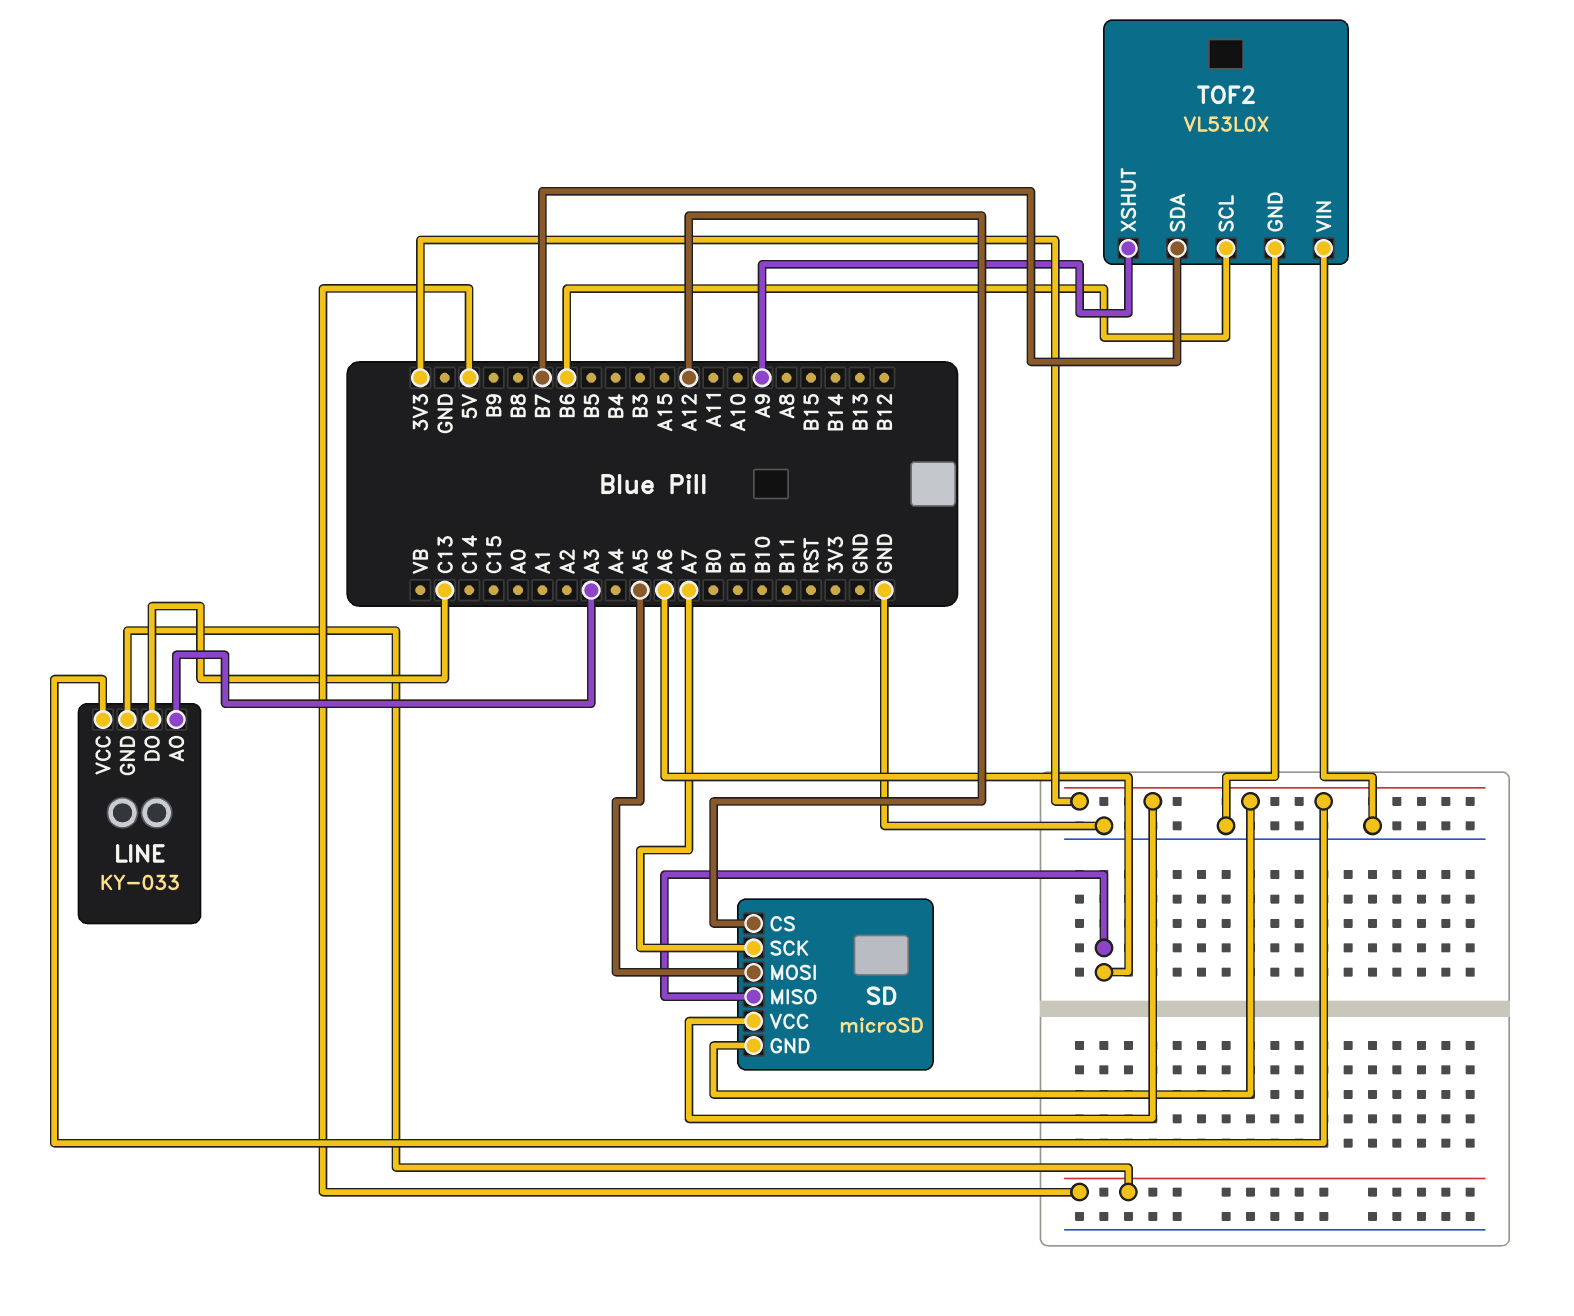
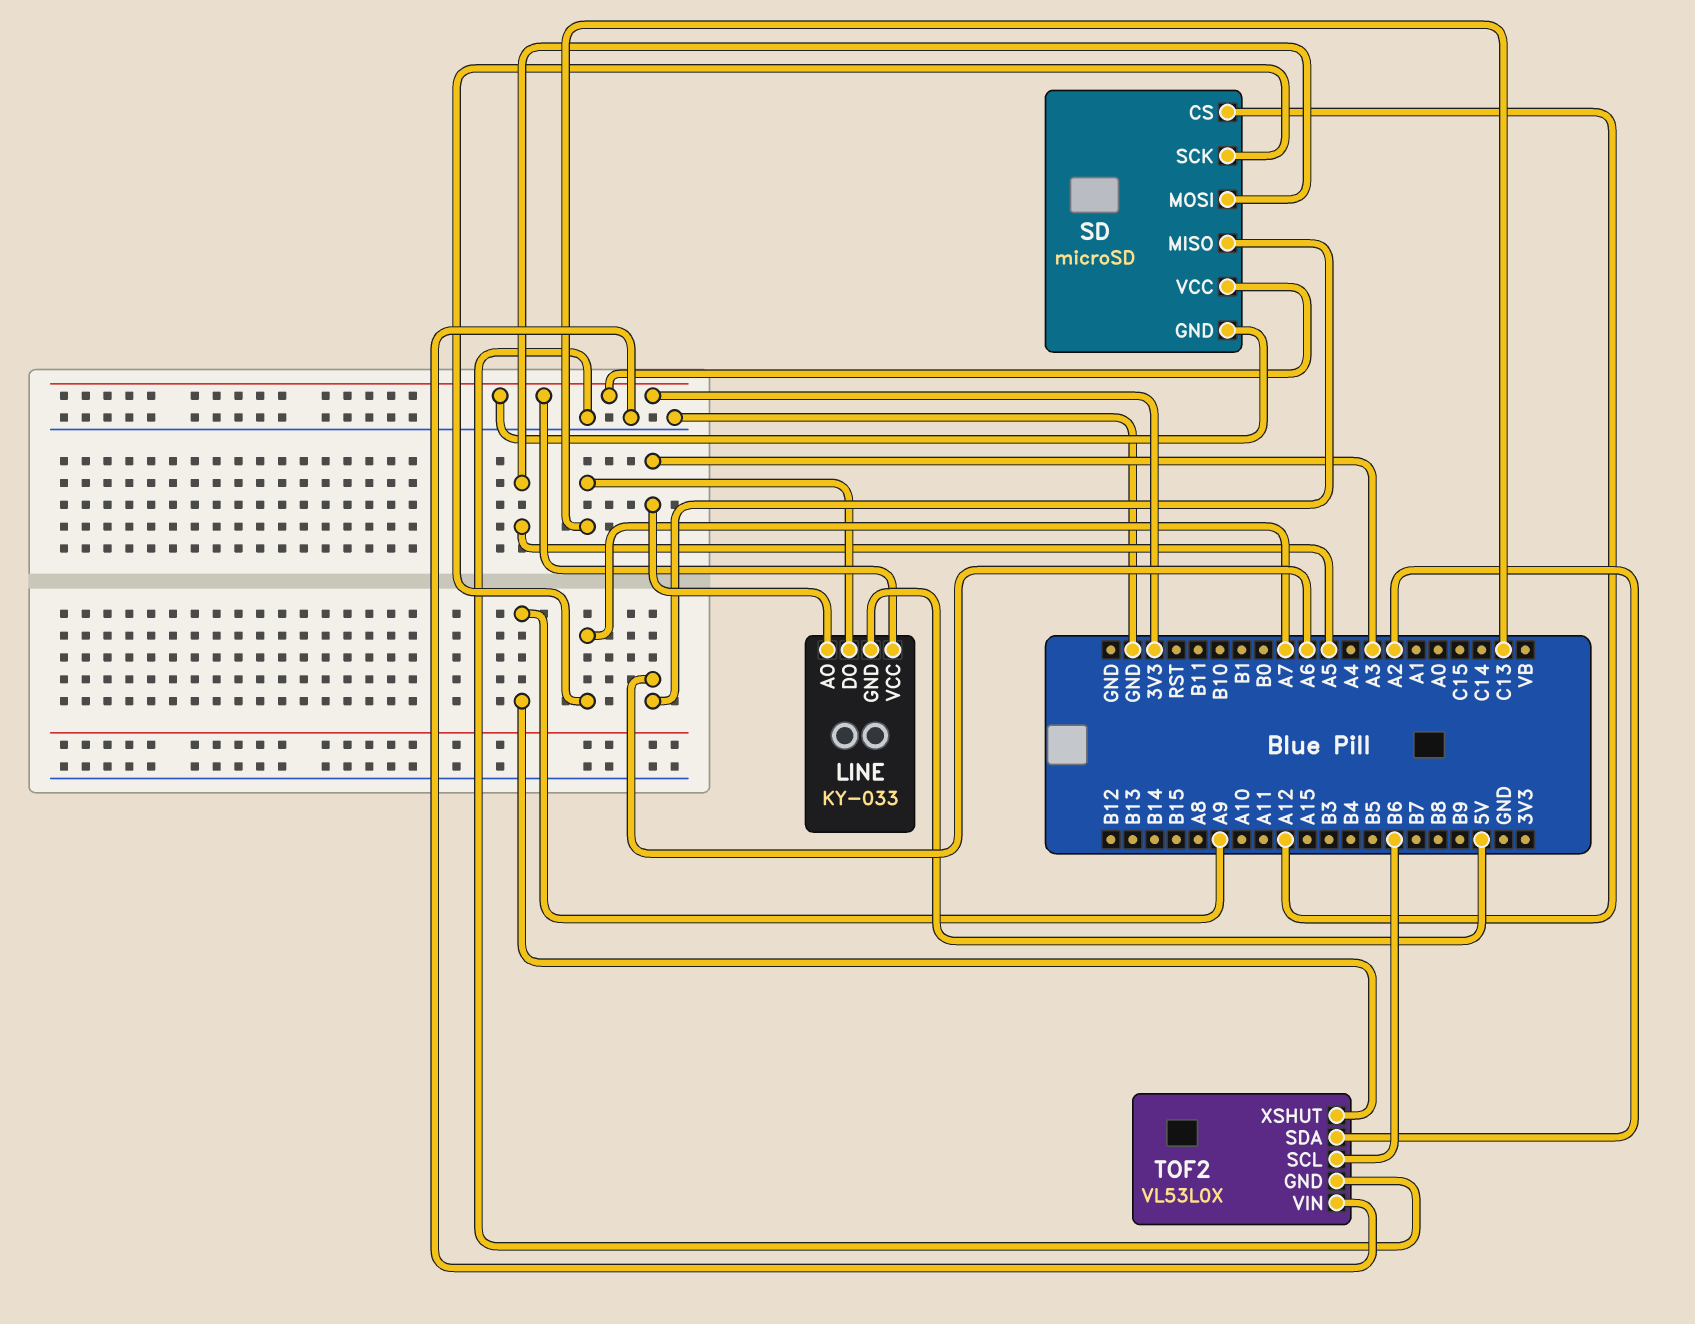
TOF2 pin SDA: B7 -> A2

